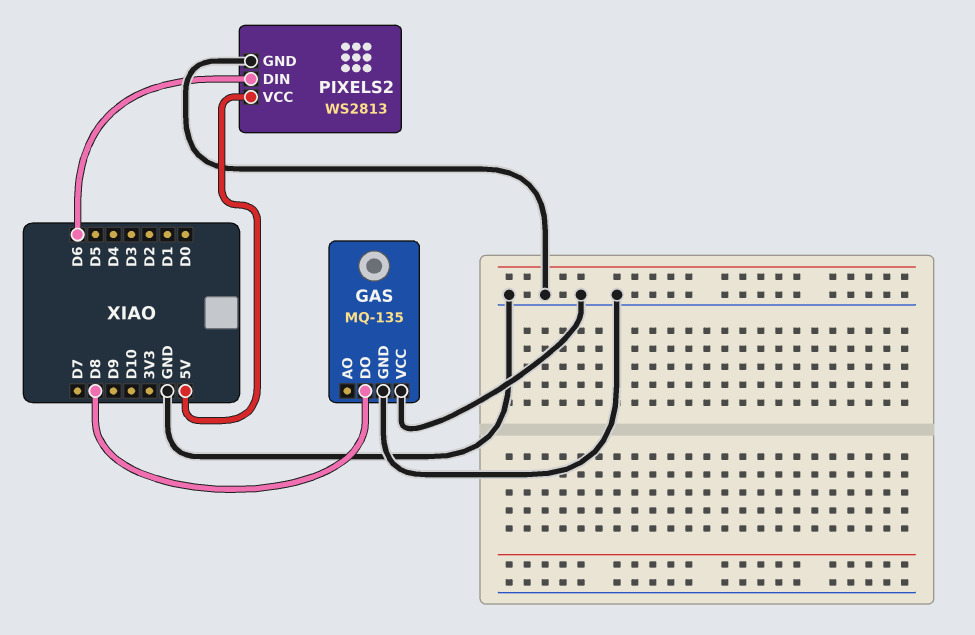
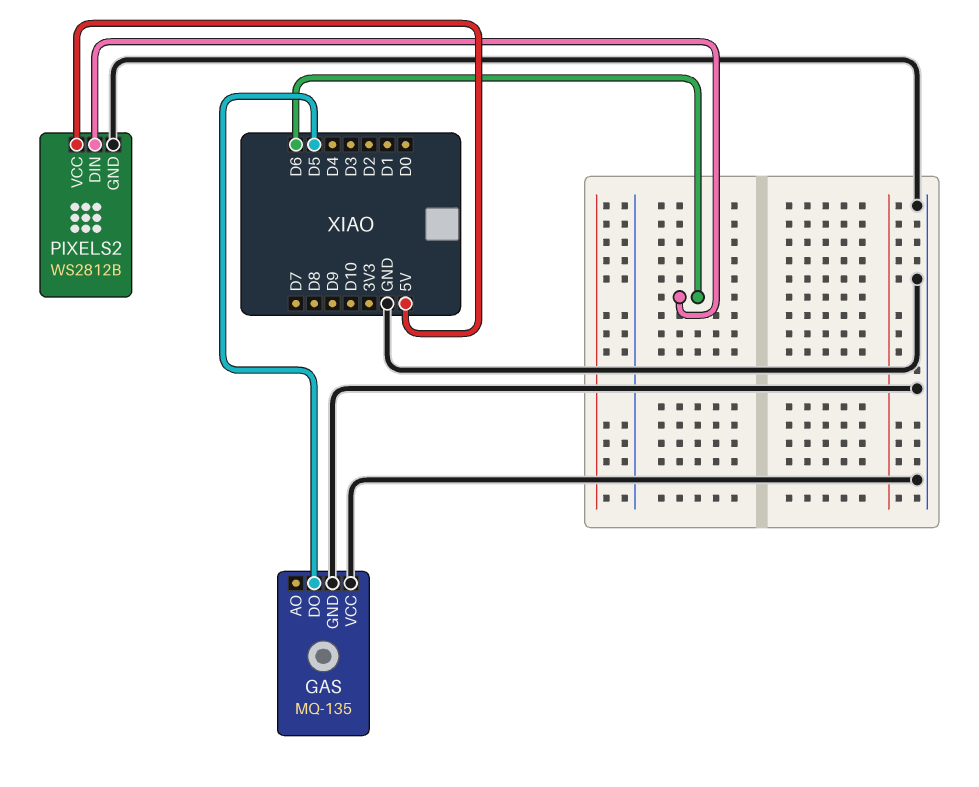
GAS pin DO: D8 -> D5
PIXELS2: WS2813 -> WS2812B

